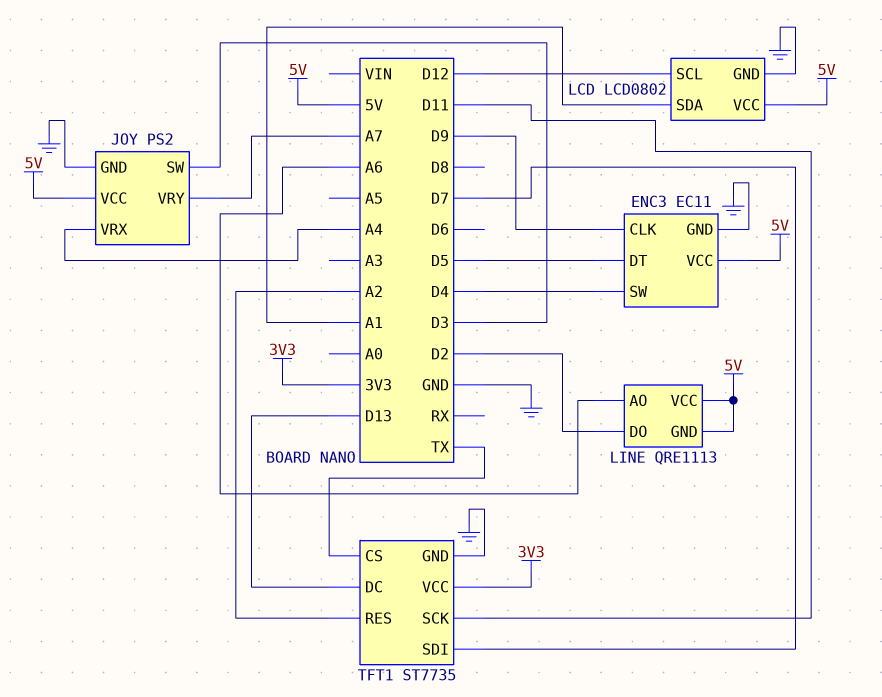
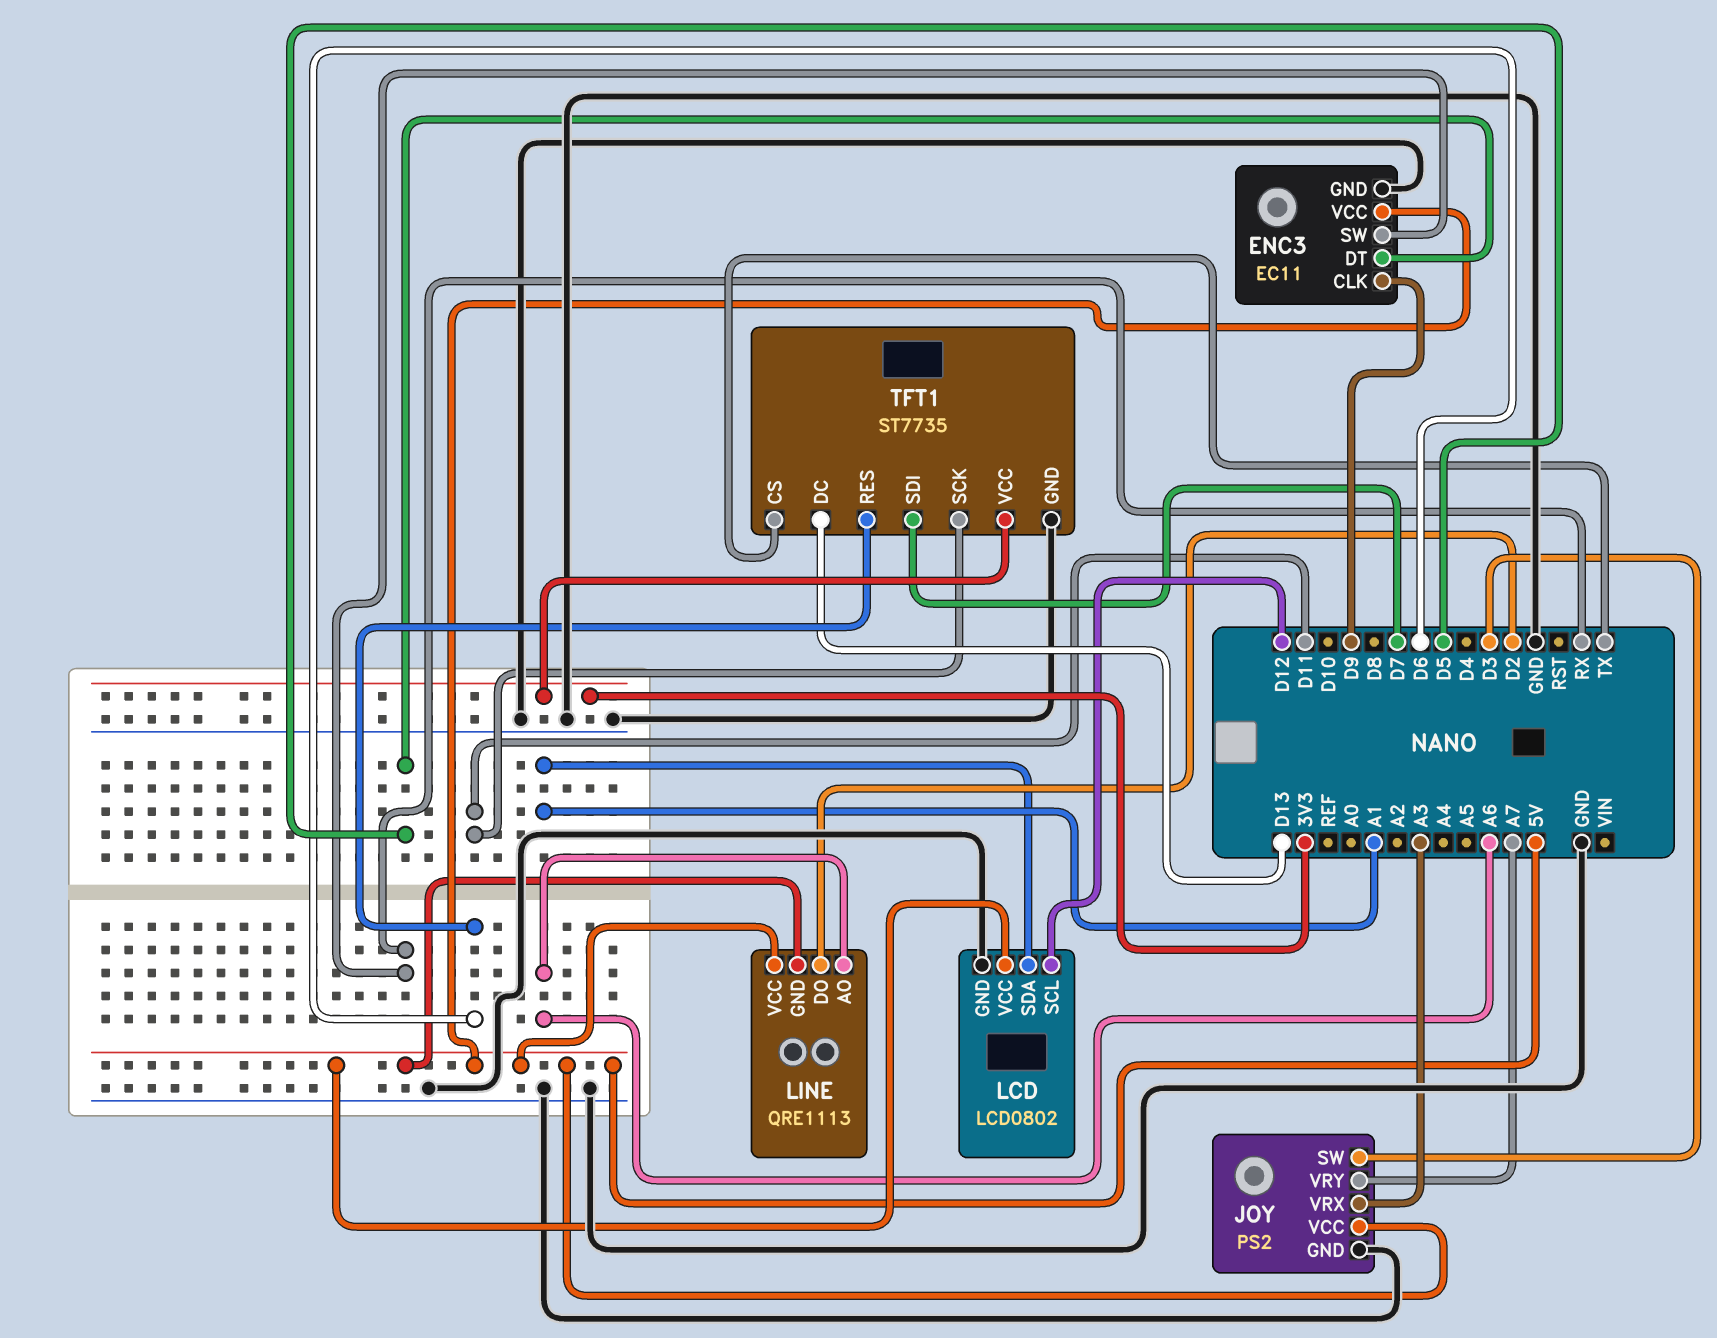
ENC3 pin SW: D4 -> RX
JOY pin VRX: A4 -> A3
TFT1 pin RES: A2 -> D6

